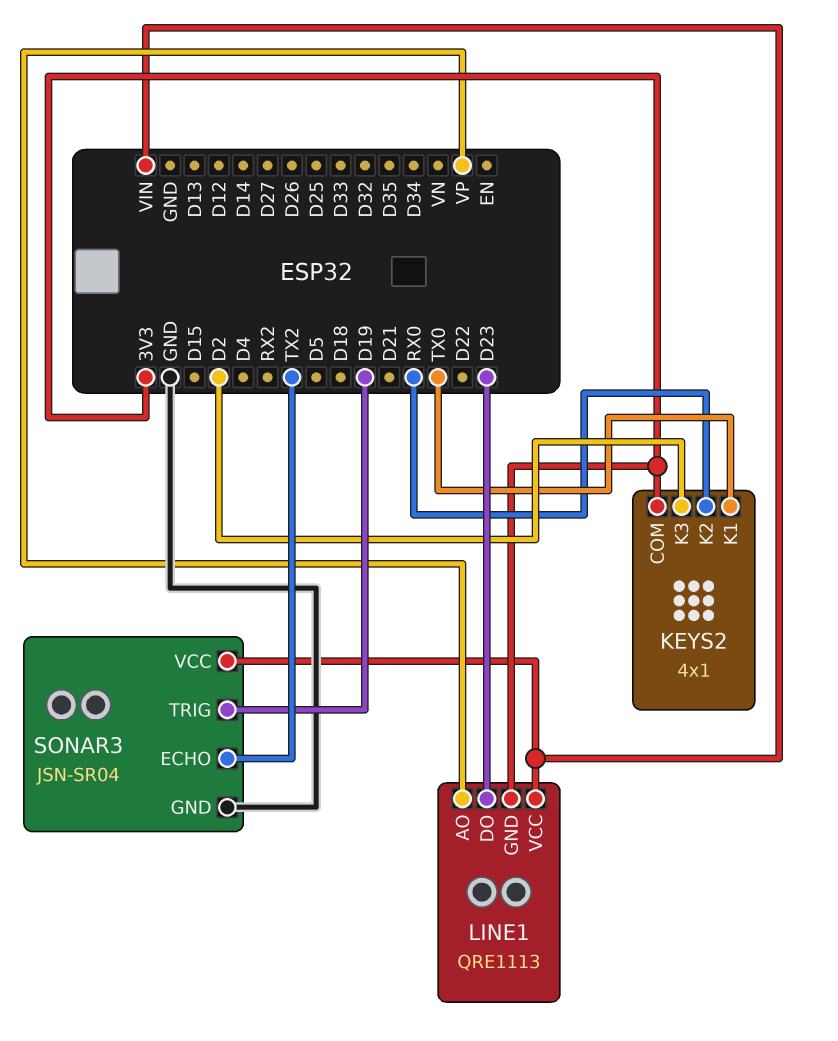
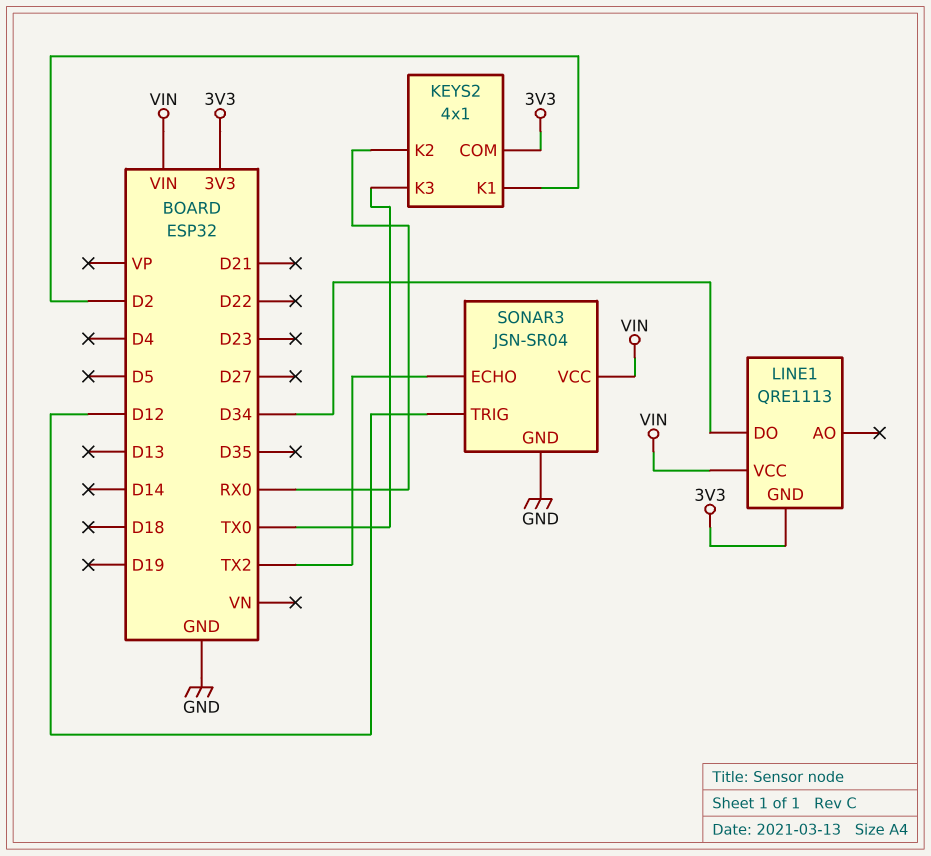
KEYS2 pin K1: TX0 -> D2
KEYS2 pin K3: D2 -> TX0
LINE1 pin AO: VP -> none
LINE1 pin DO: D23 -> D34
SONAR3 pin TRIG: D19 -> D12

